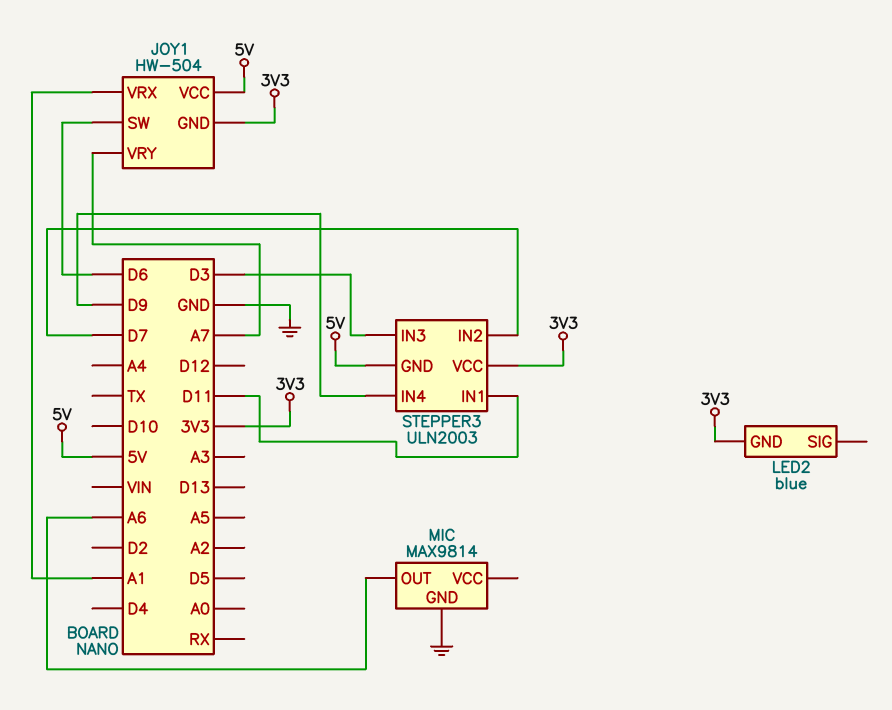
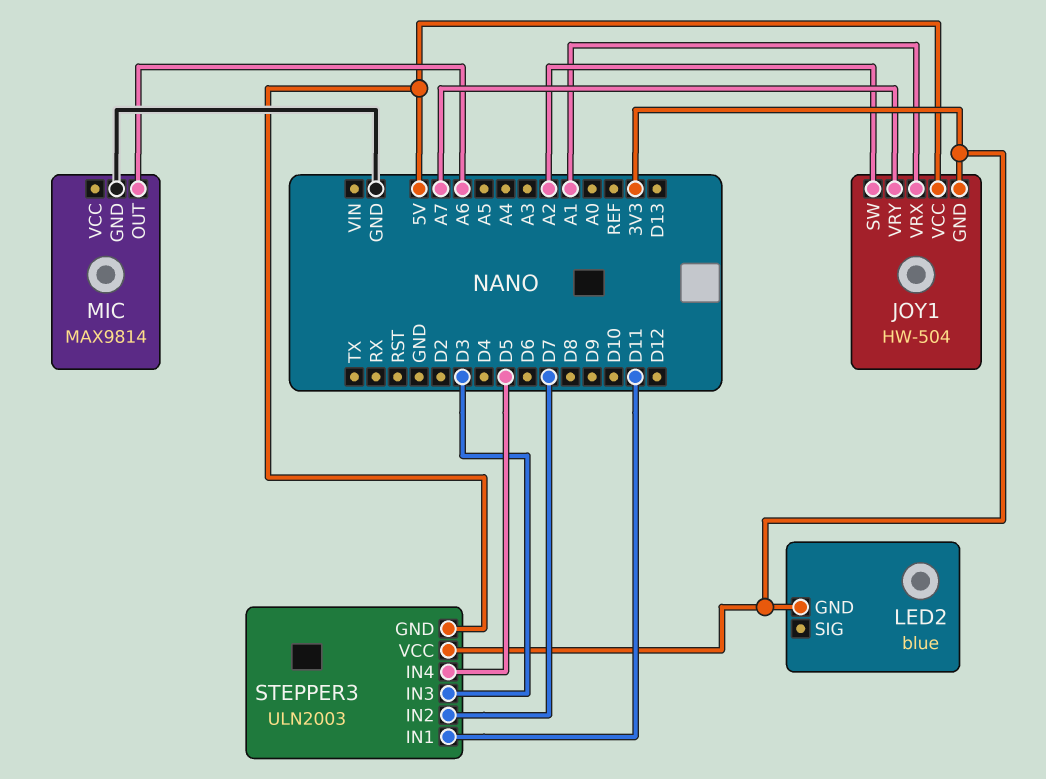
JOY1 pin SW: D6 -> A2
STEPPER3 pin IN4: D9 -> D5

